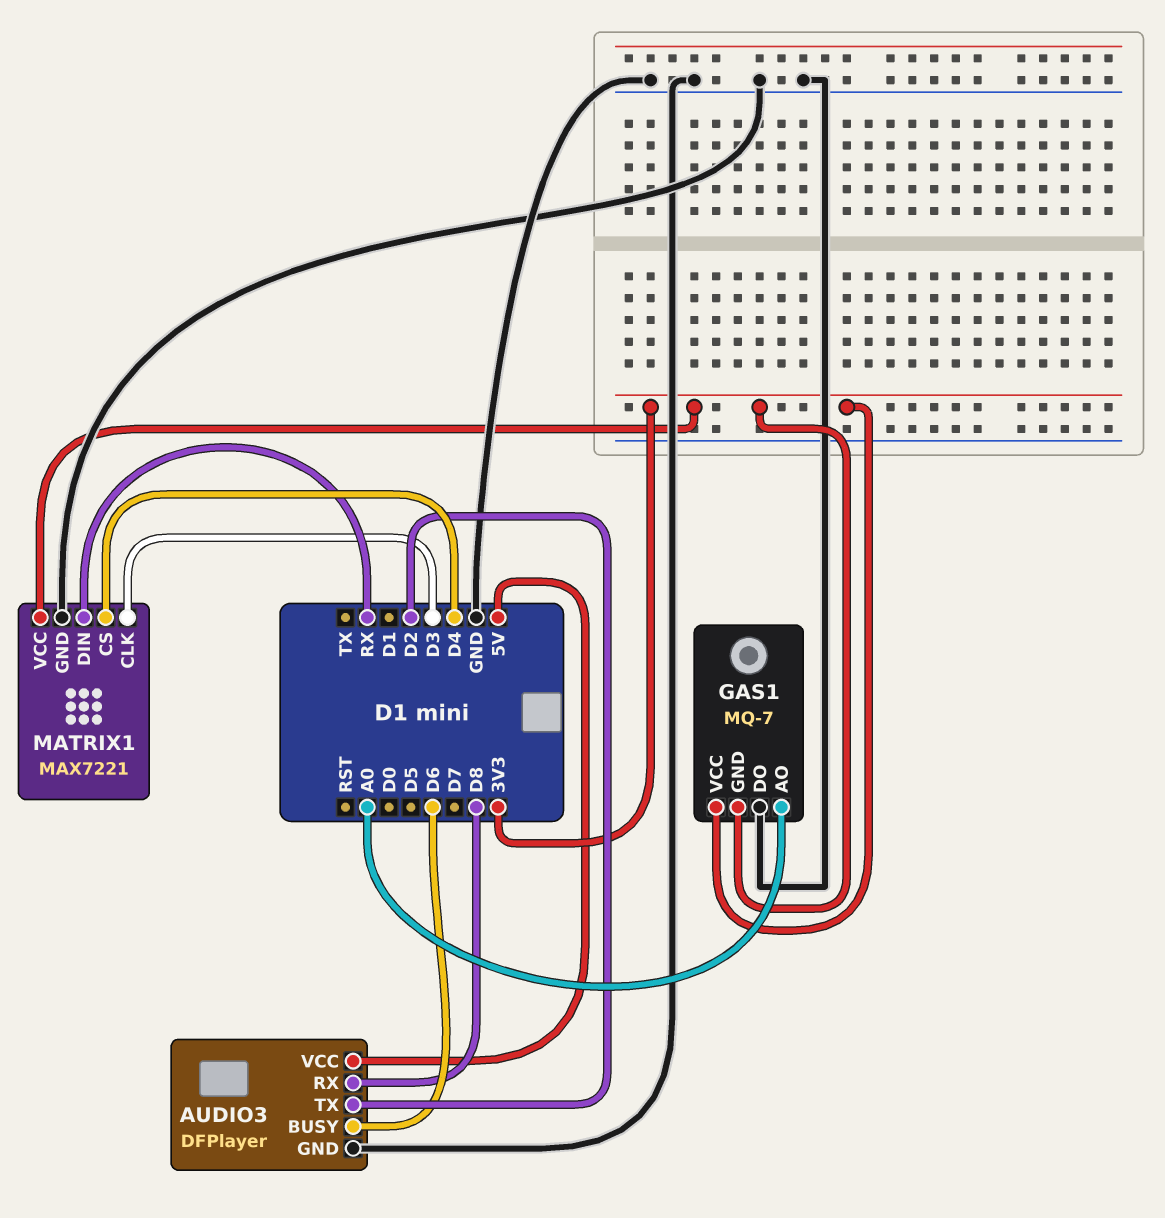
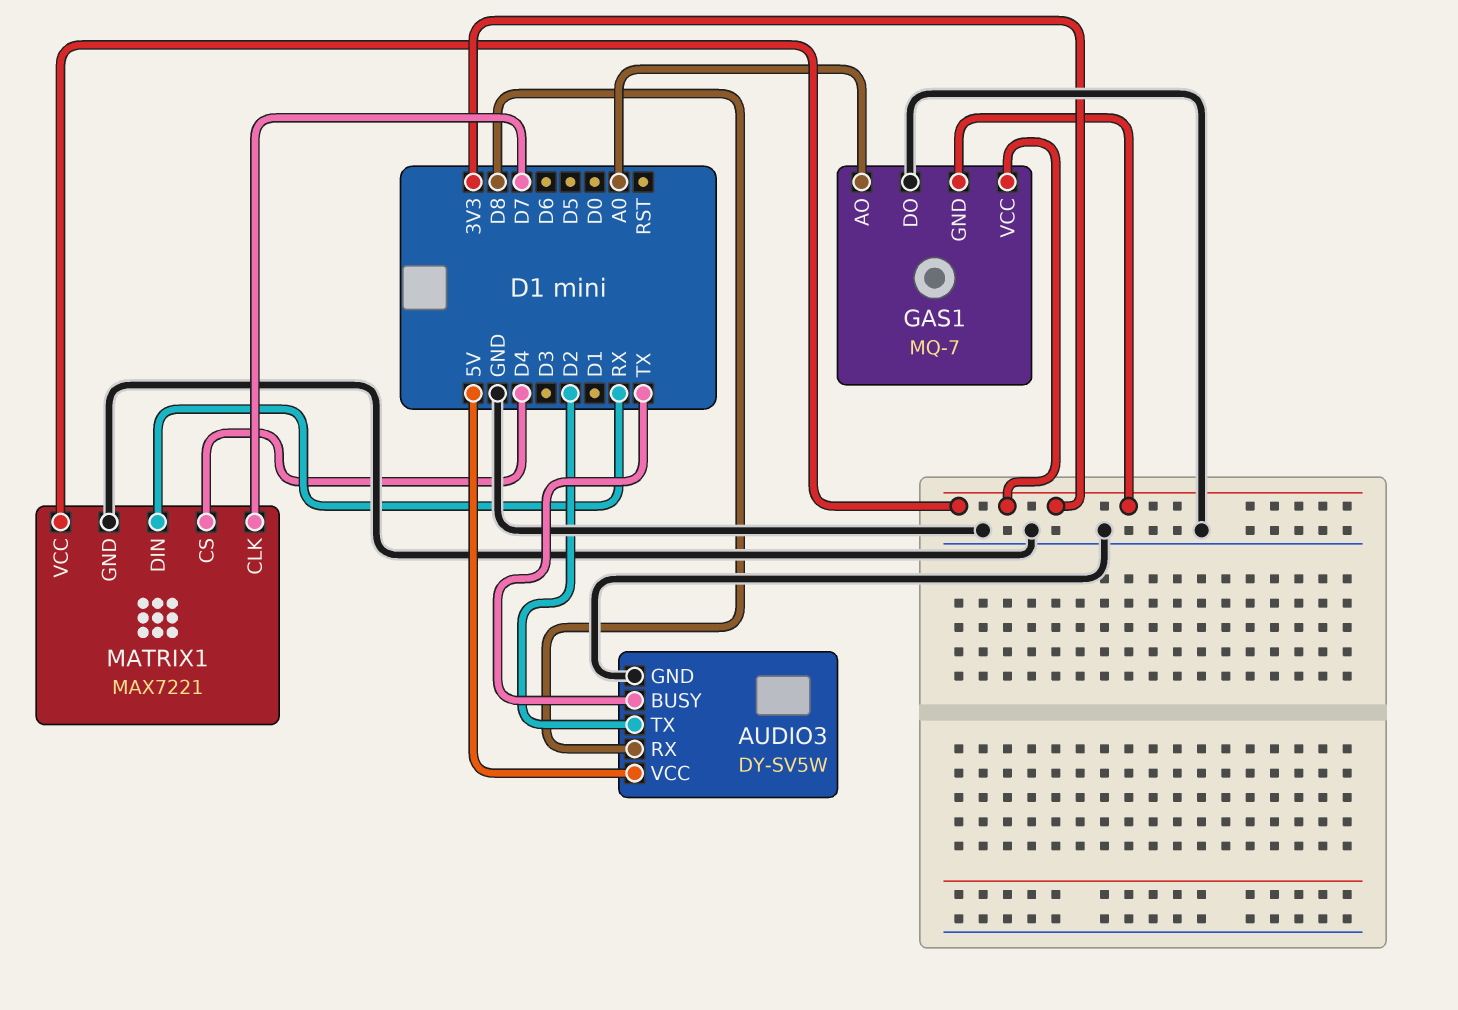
AUDIO3: DFPlayer -> DY-SV5W
AUDIO3 pin BUSY: D6 -> TX
MATRIX1 pin CLK: D3 -> D7

